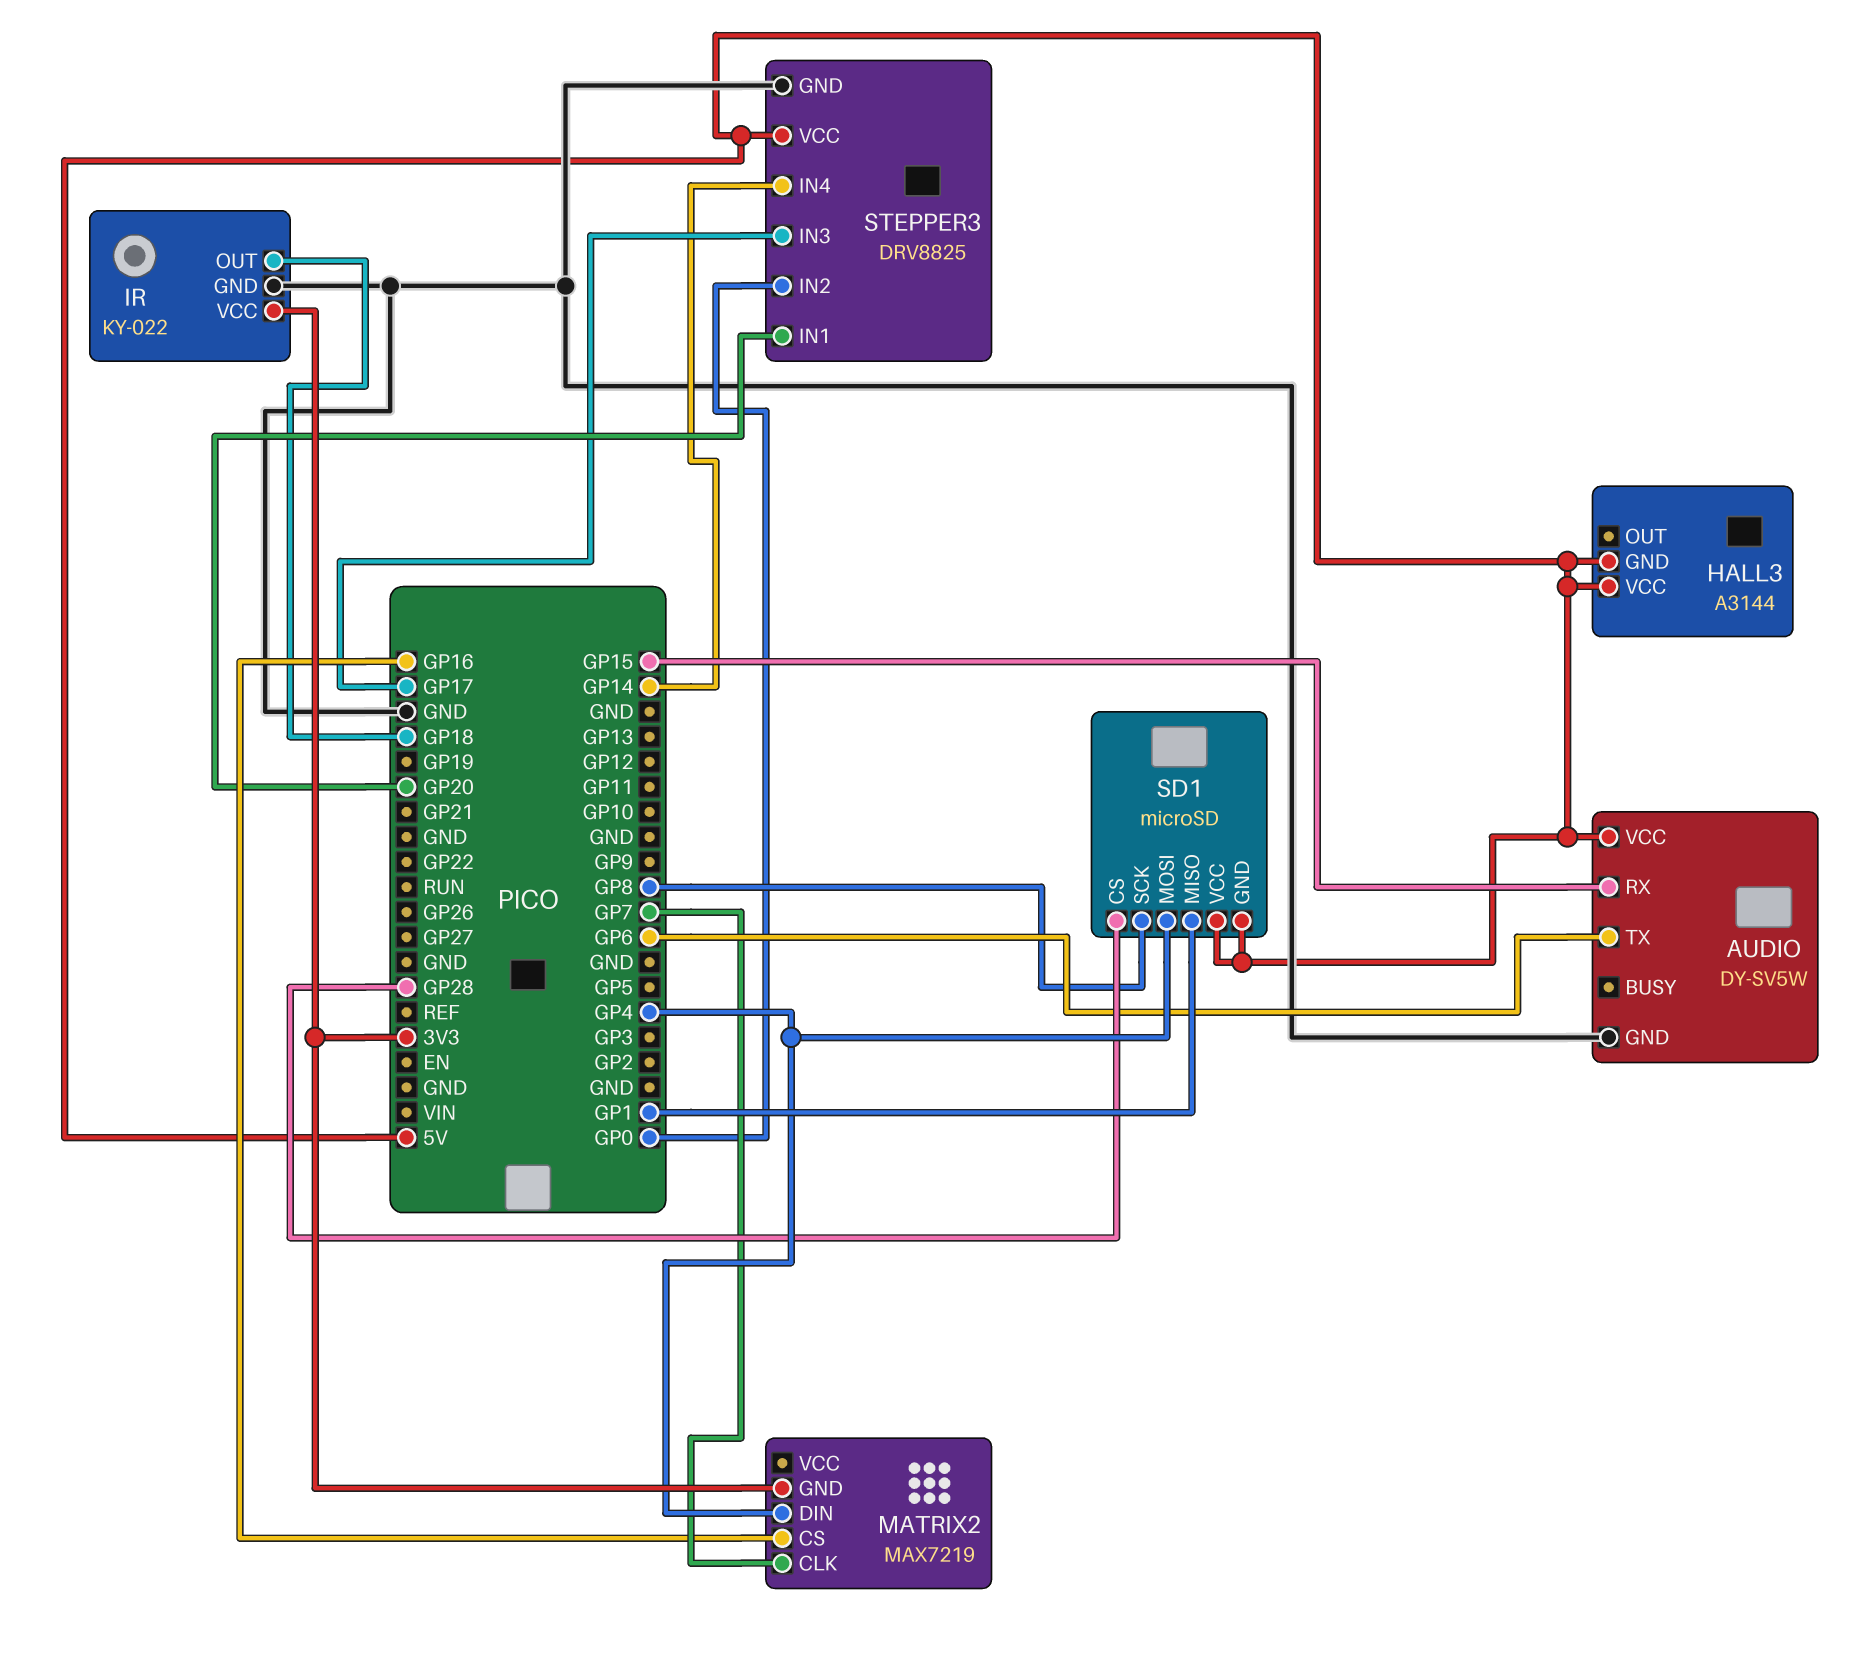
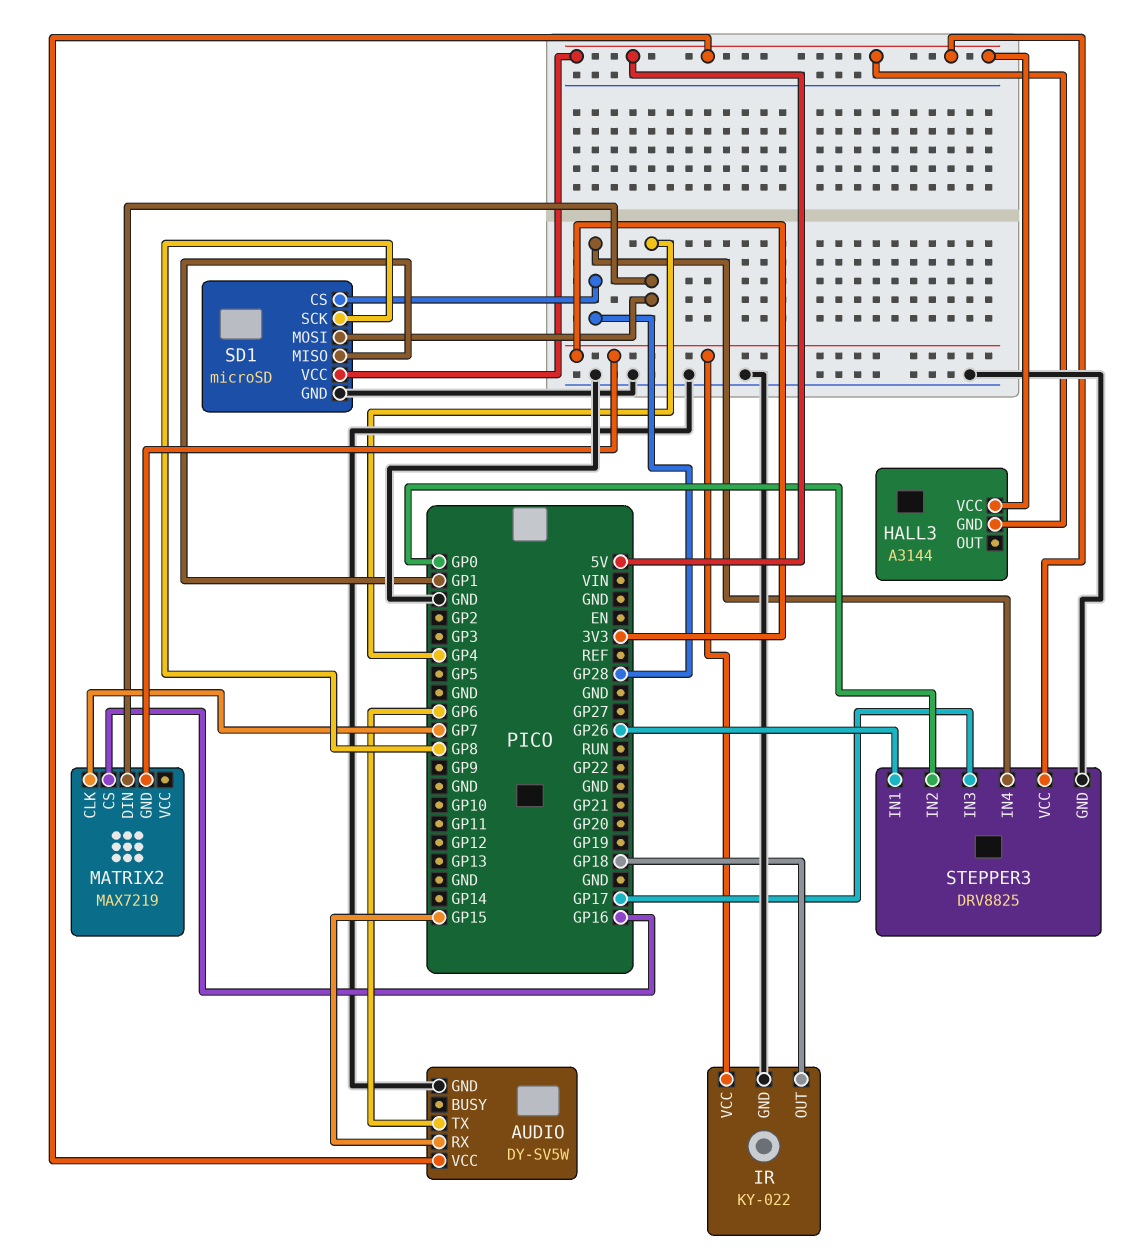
SD1 pin GND: 5V -> GND
STEPPER3 pin IN1: GP20 -> GP26
STEPPER3 pin IN4: GP14 -> GP28

